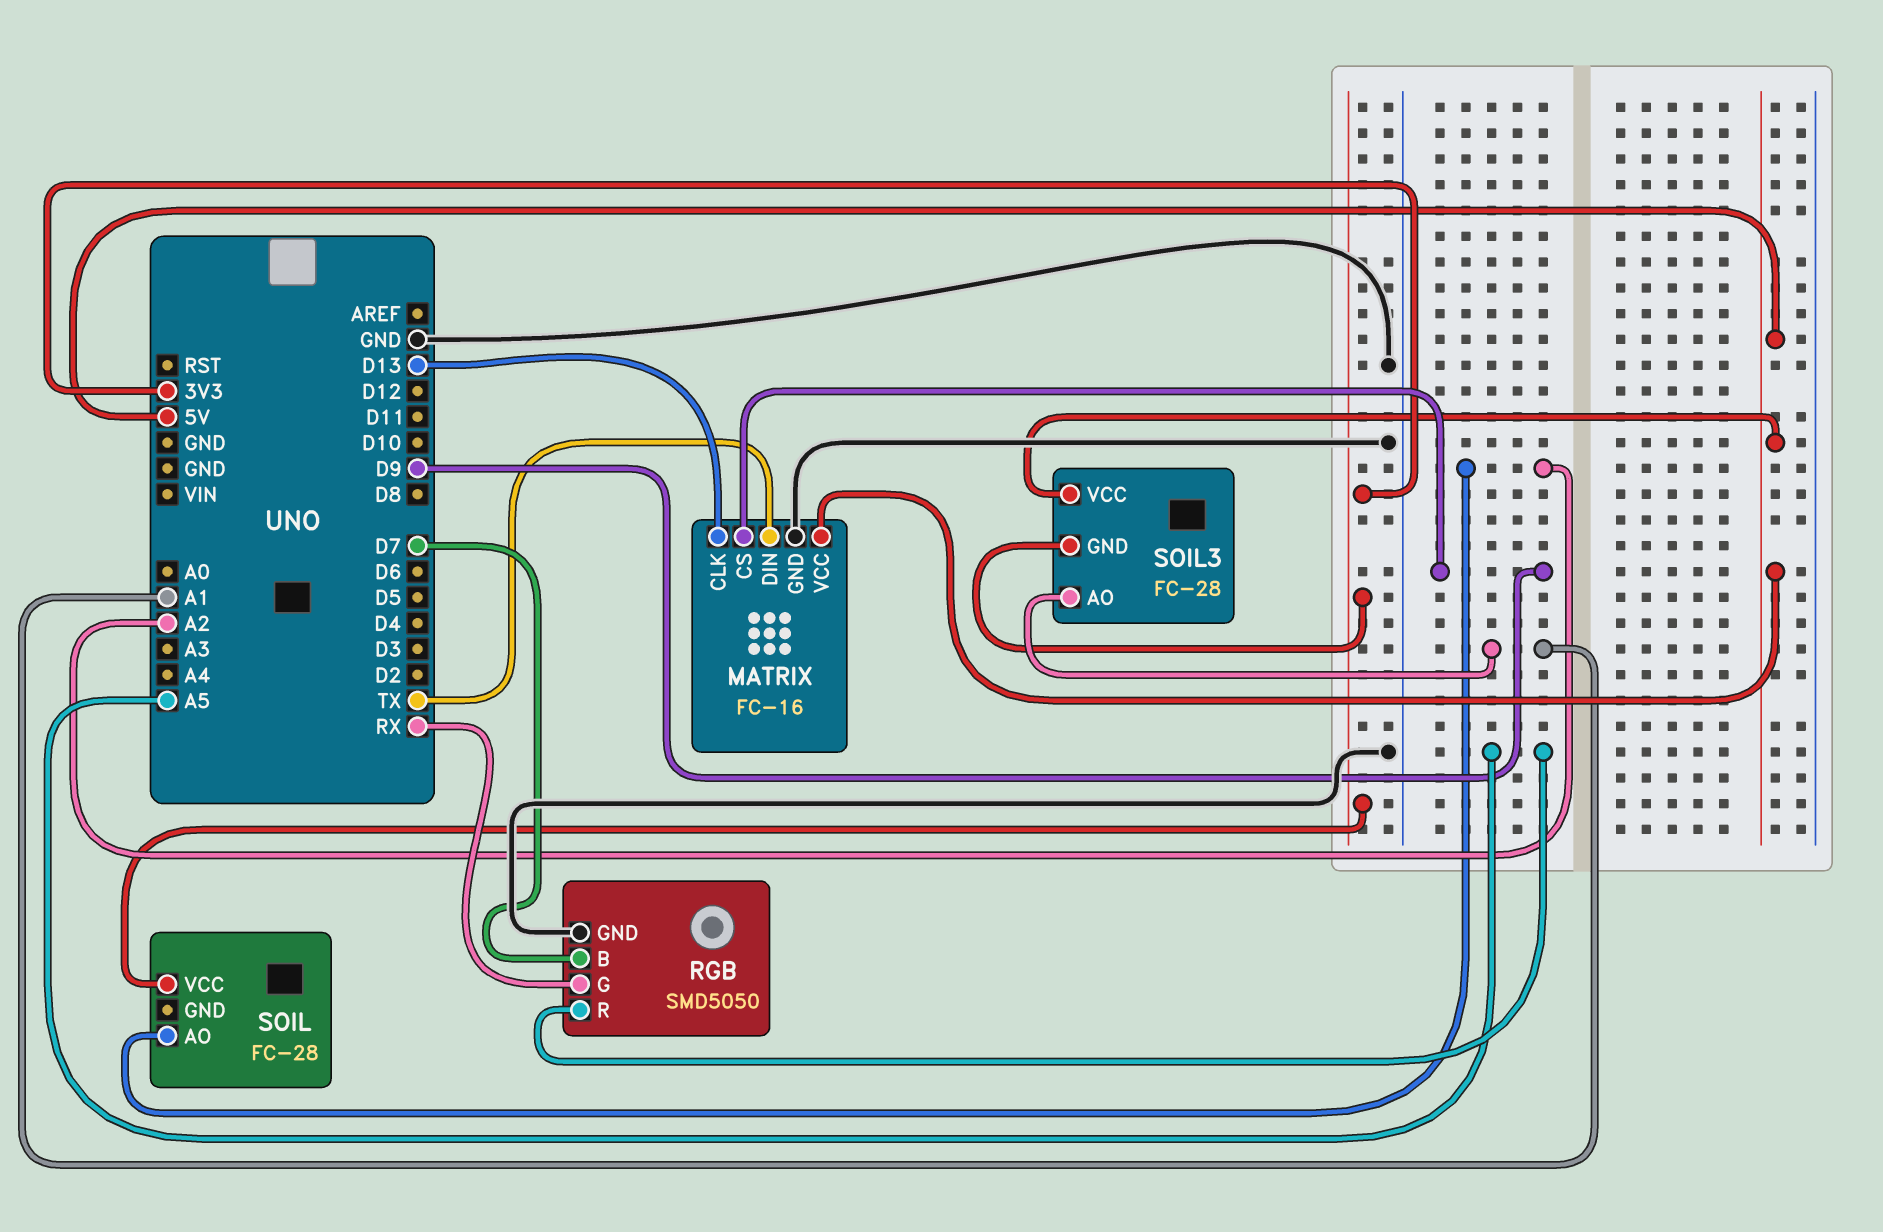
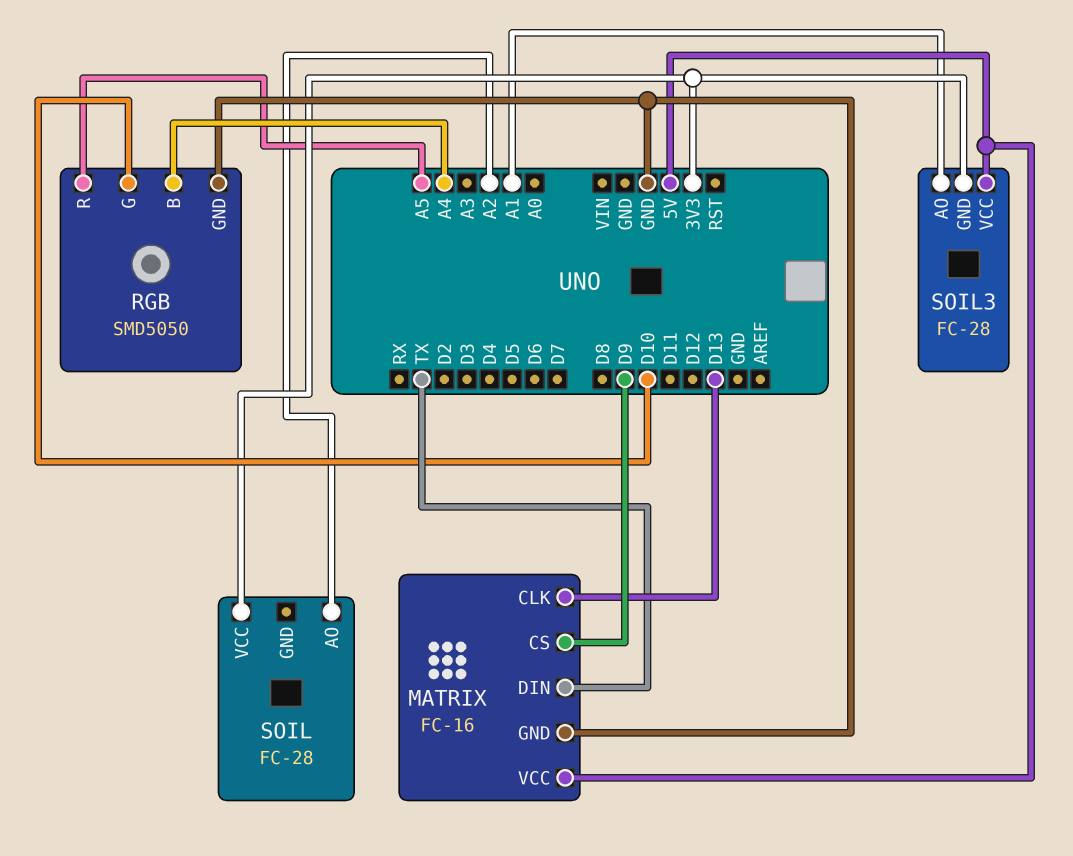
RGB pin B: D7 -> A4
RGB pin G: RX -> D10

